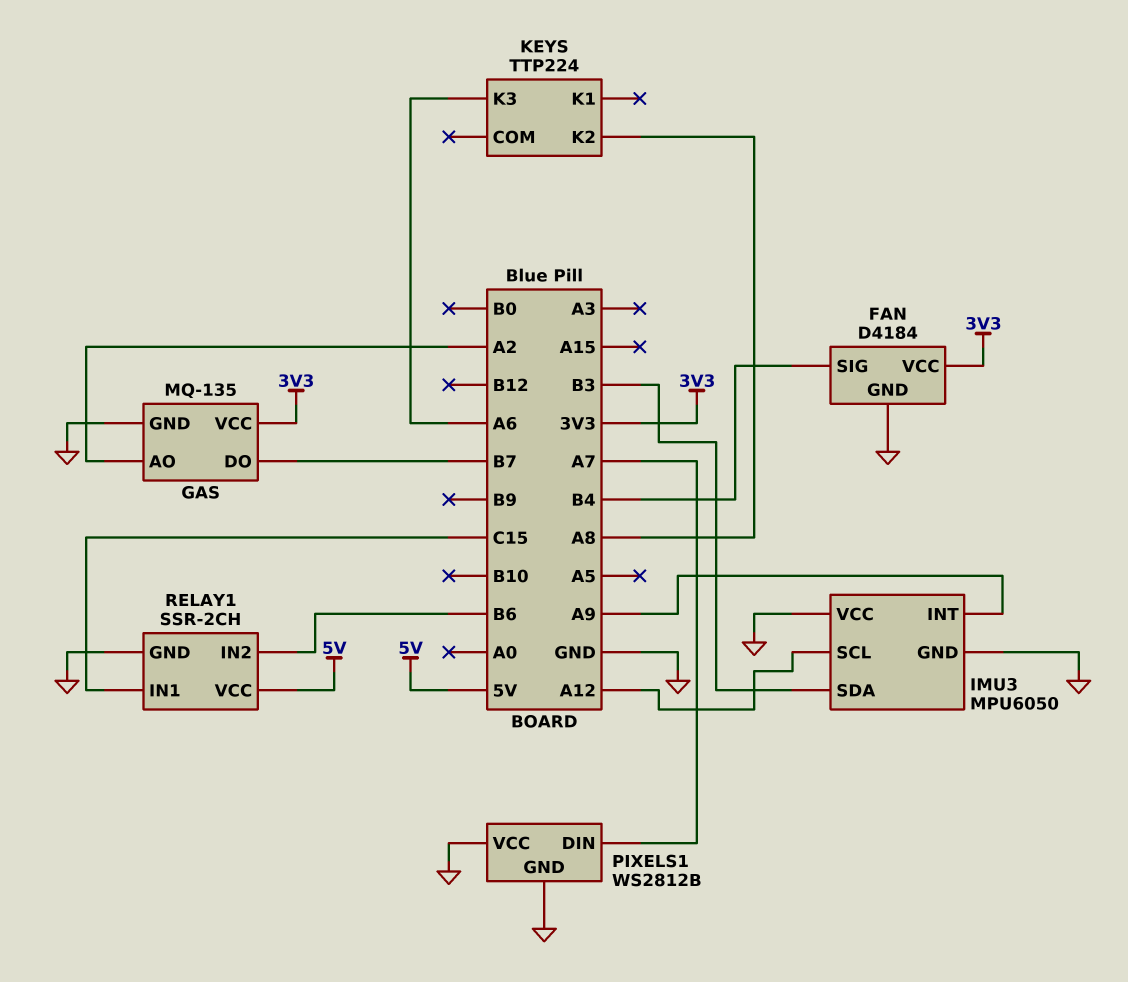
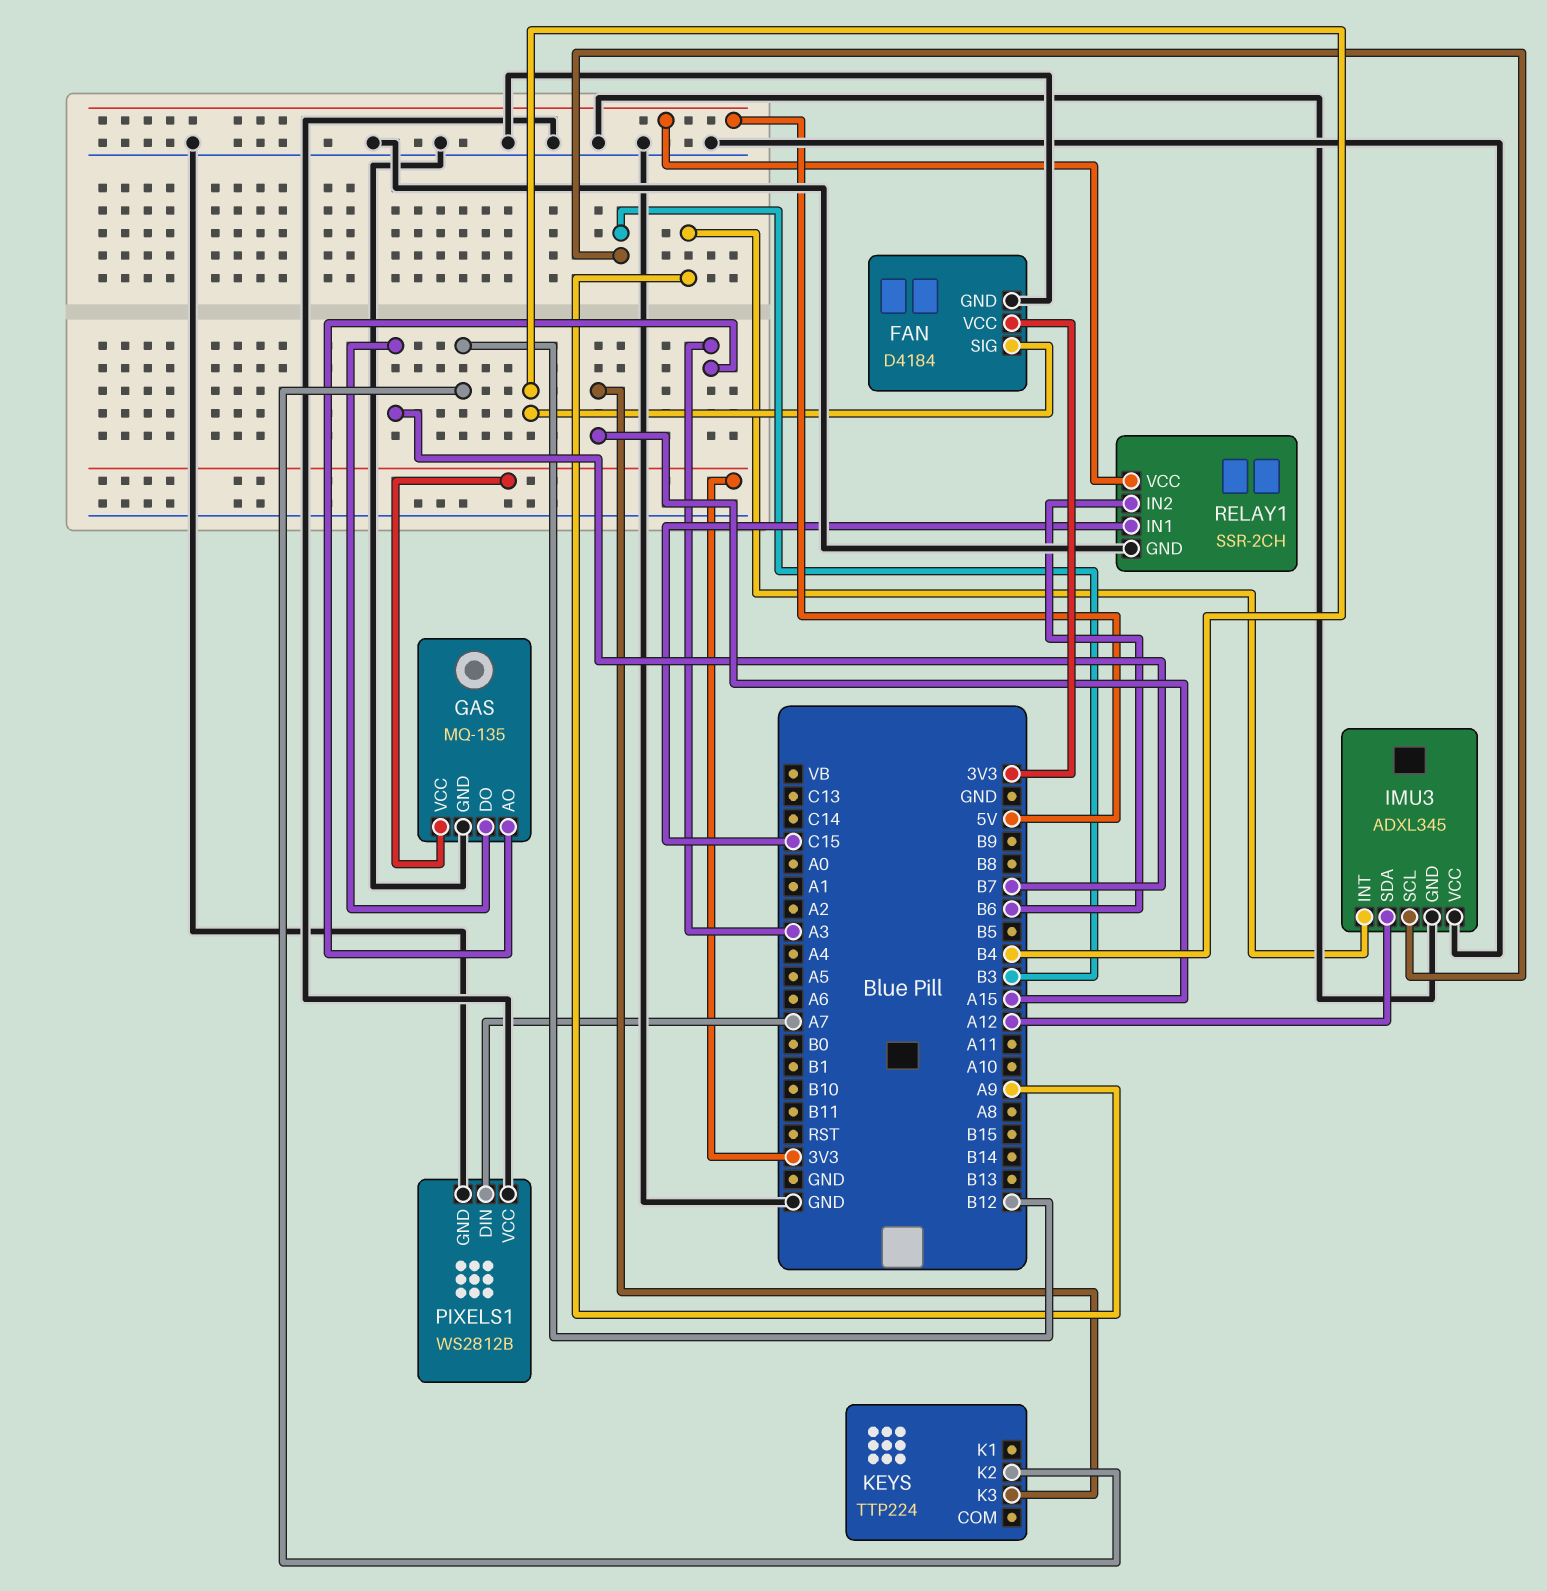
GAS pin AO: A2 -> A3
IMU3: MPU6050 -> ADXL345
IMU3 pin SCL: A12 -> B3
IMU3 pin SDA: B3 -> A12
KEYS pin K2: A8 -> B12
KEYS pin K3: A6 -> A15

